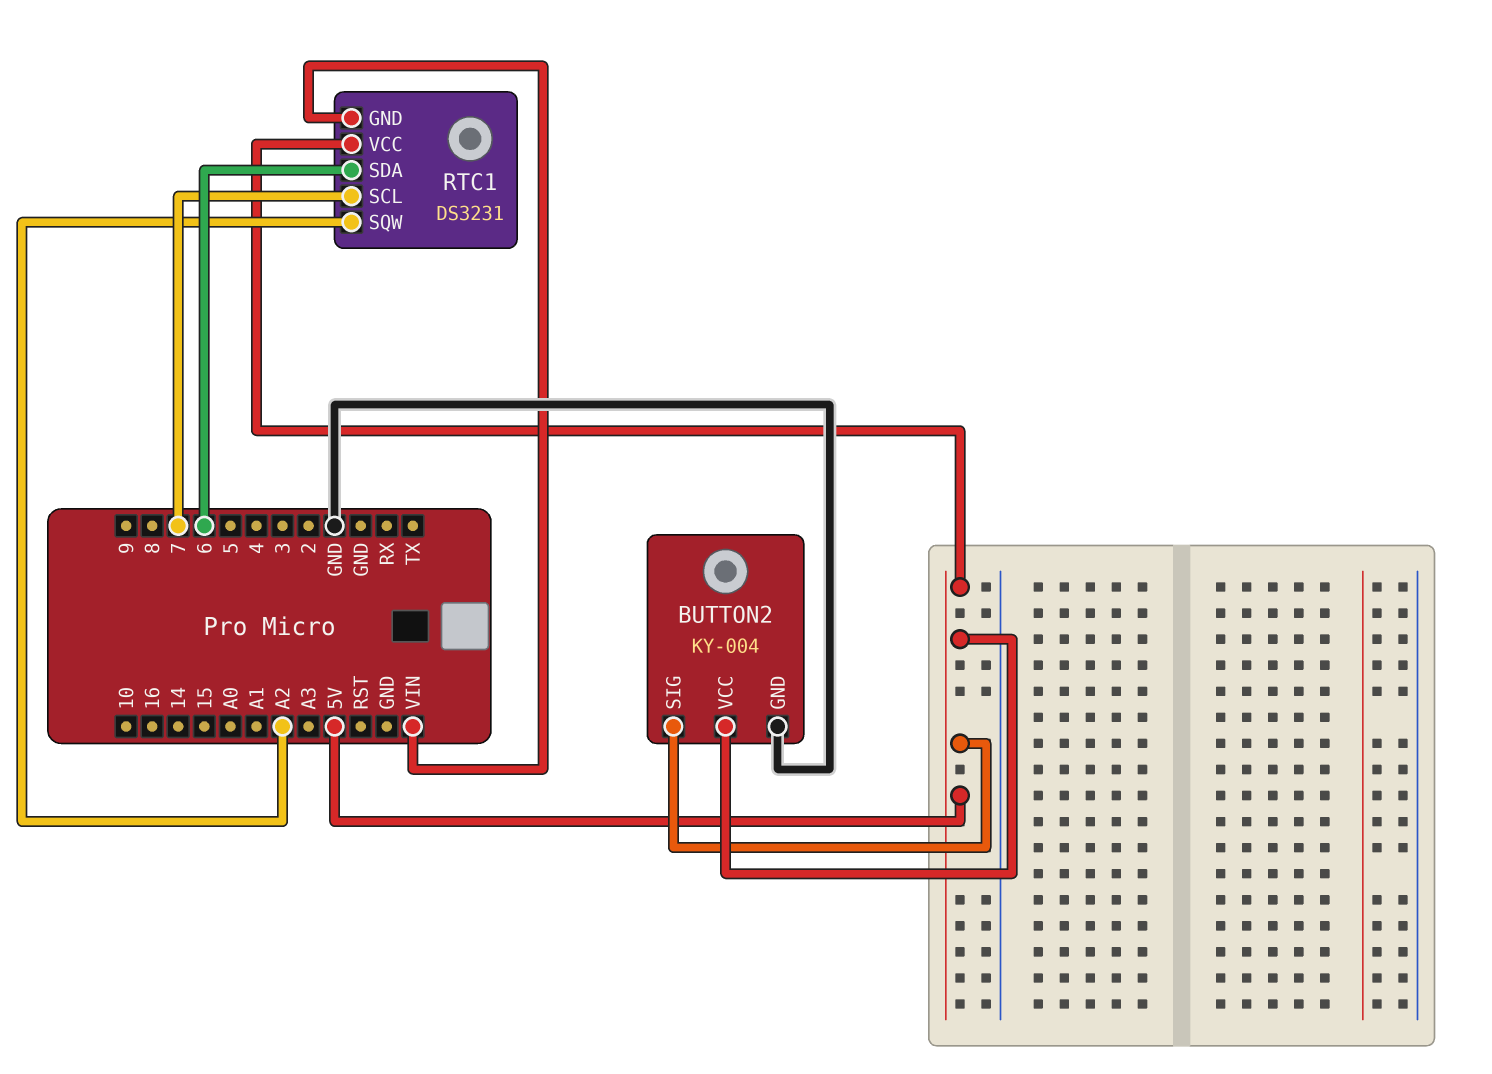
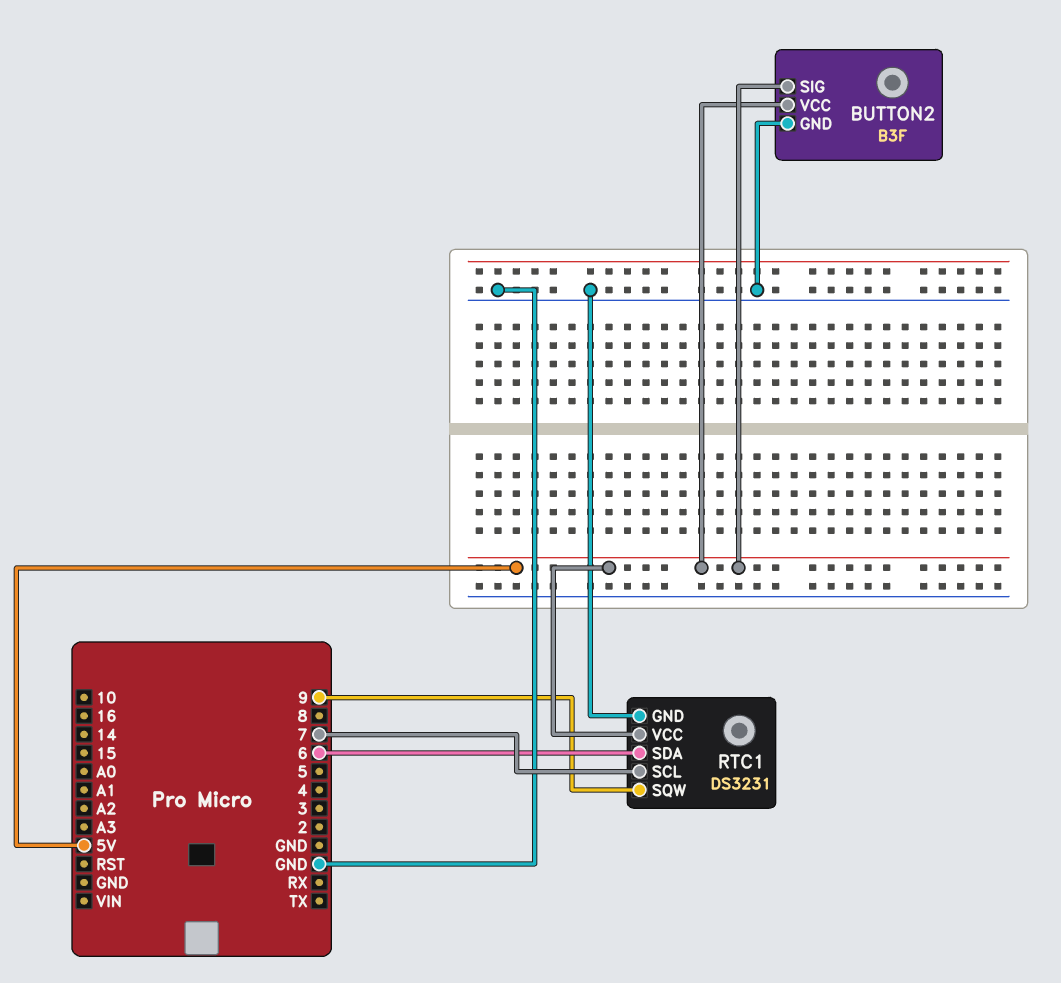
BUTTON2: KY-004 -> B3F
RTC1 pin GND: VIN -> GND
RTC1 pin SQW: A2 -> 9

